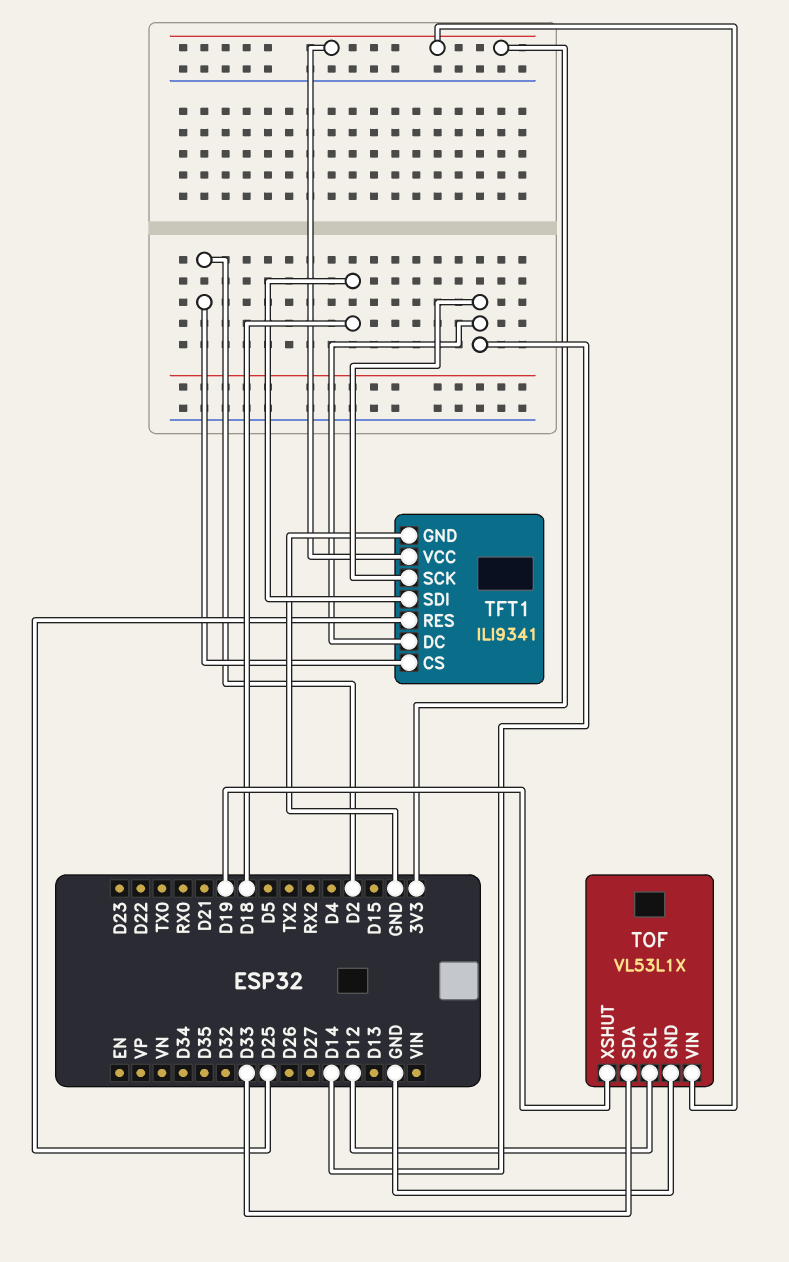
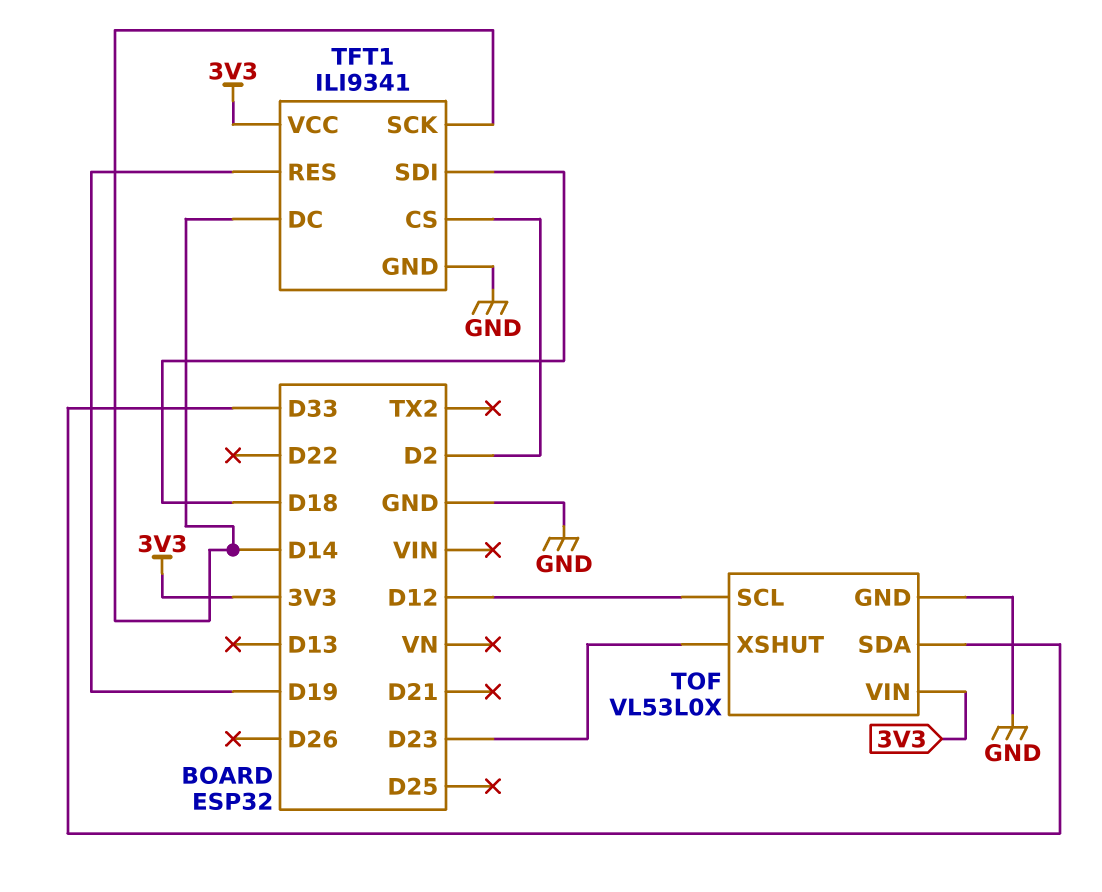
TFT1 pin RES: D25 -> D19
TOF: VL53L1X -> VL53L0X
TOF pin XSHUT: D19 -> D23

